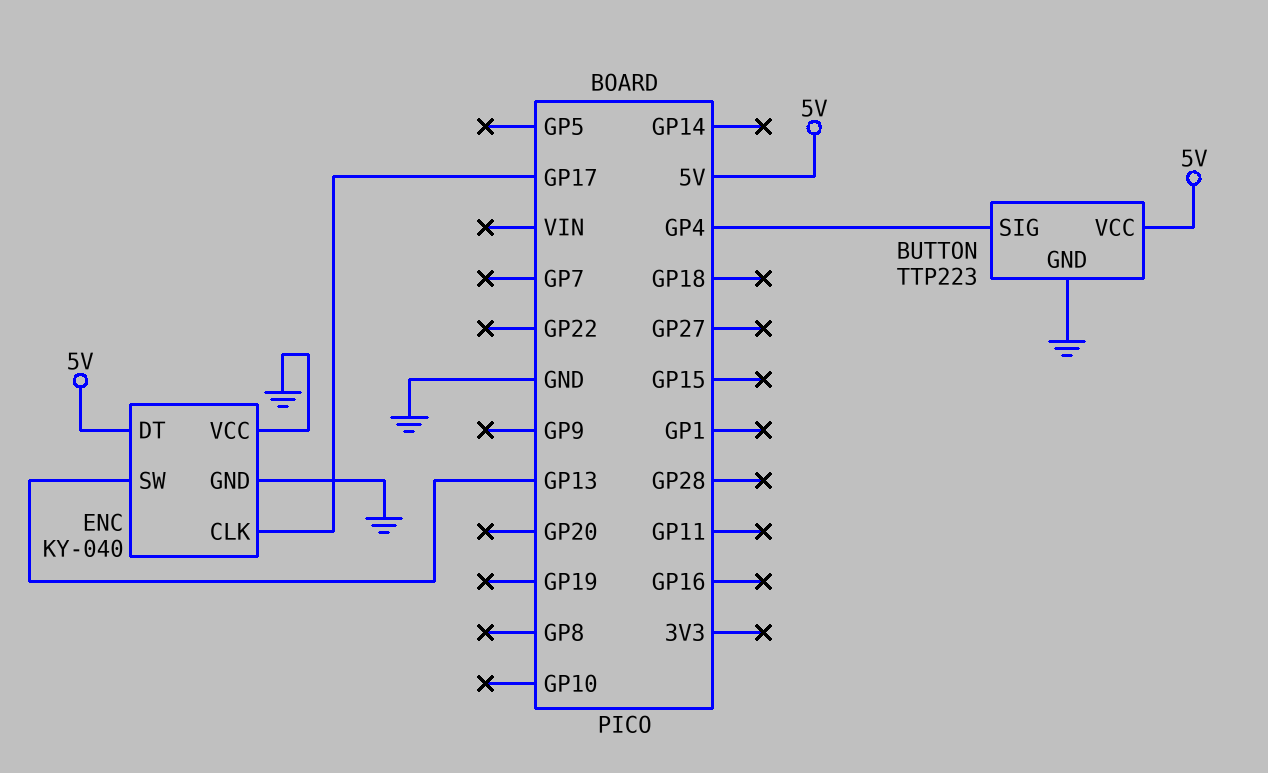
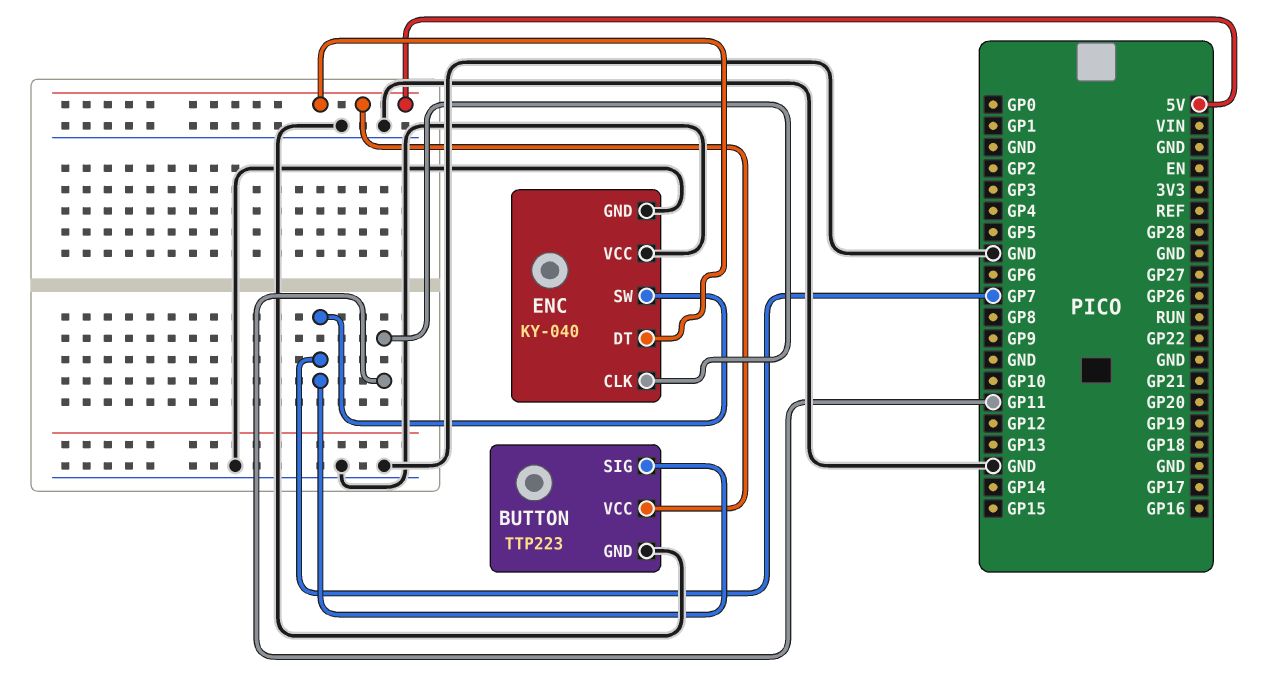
BUTTON pin SIG: GP4 -> GP7
ENC pin CLK: GP17 -> GP11
ENC pin SW: GP13 -> GP7

